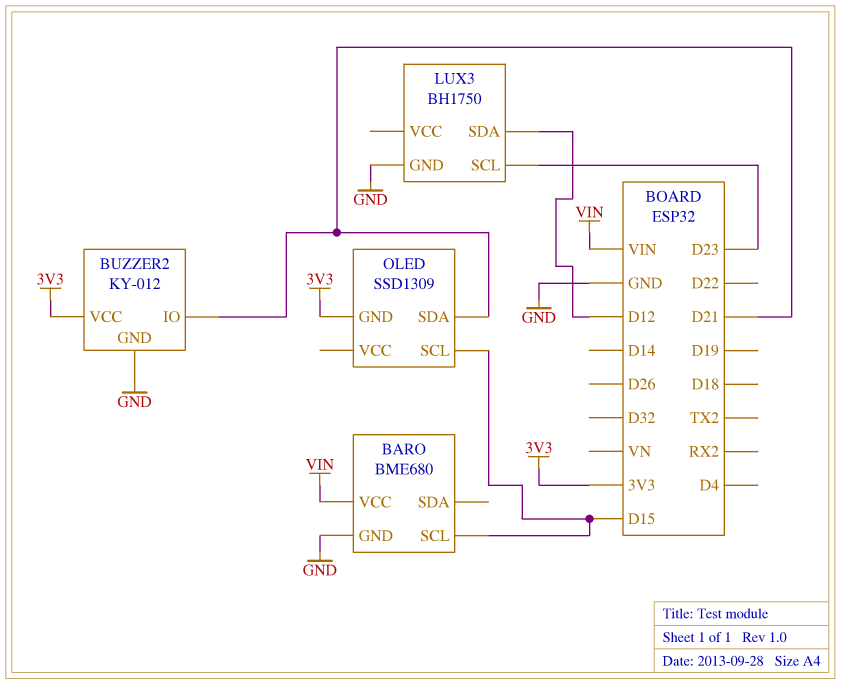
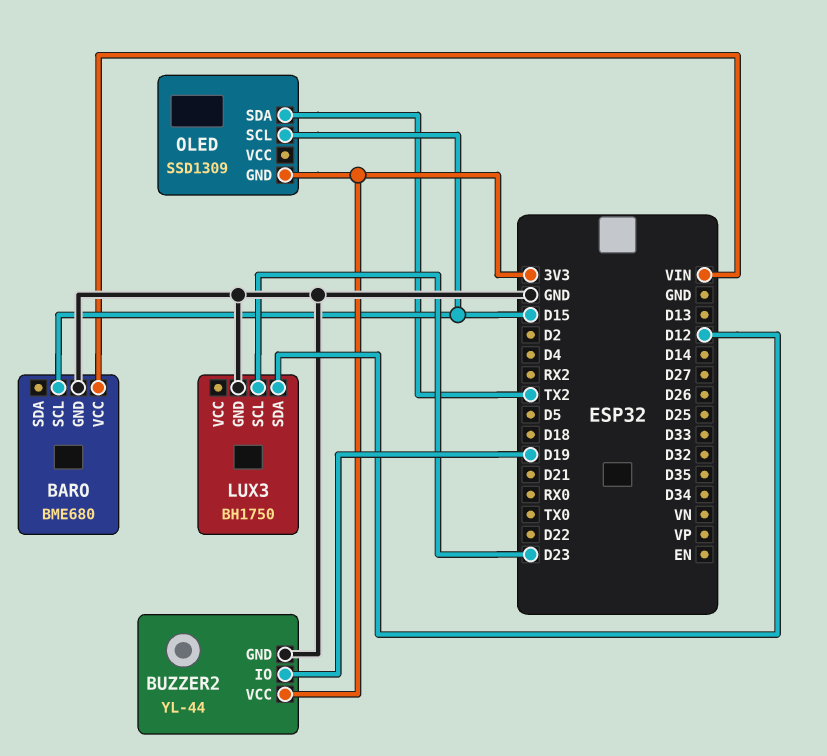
BUZZER2: KY-012 -> YL-44
BUZZER2 pin IO: D21 -> D19
OLED pin SDA: D21 -> TX2

